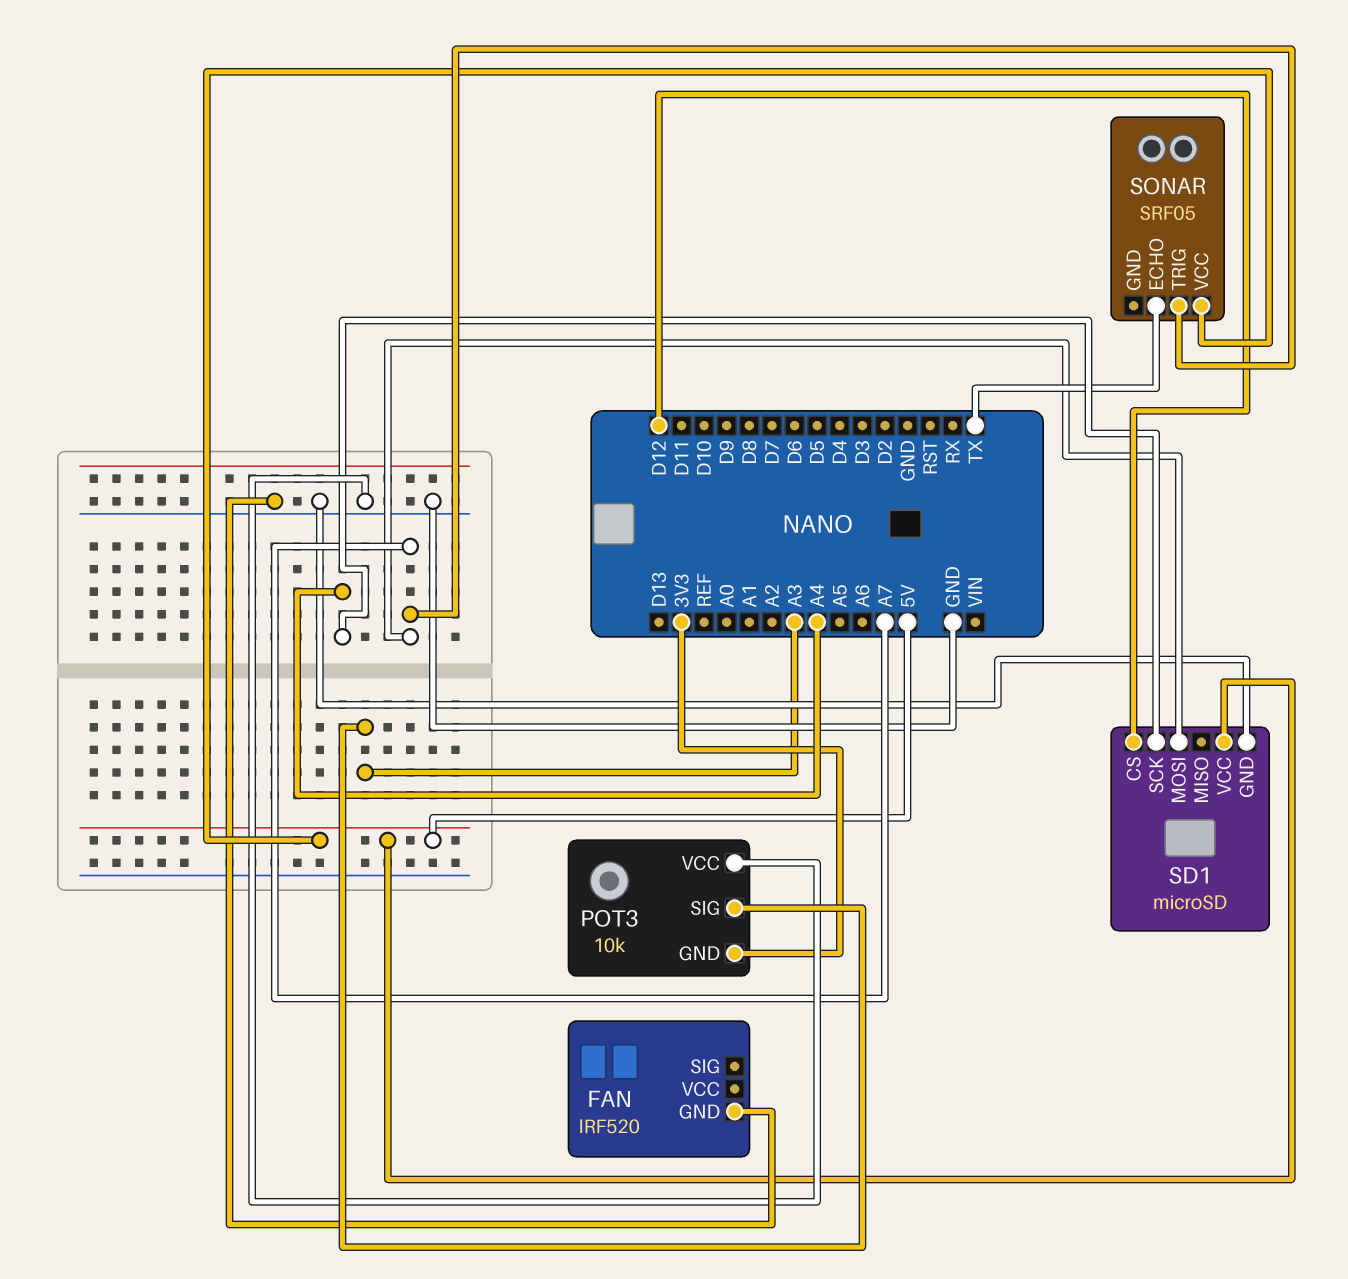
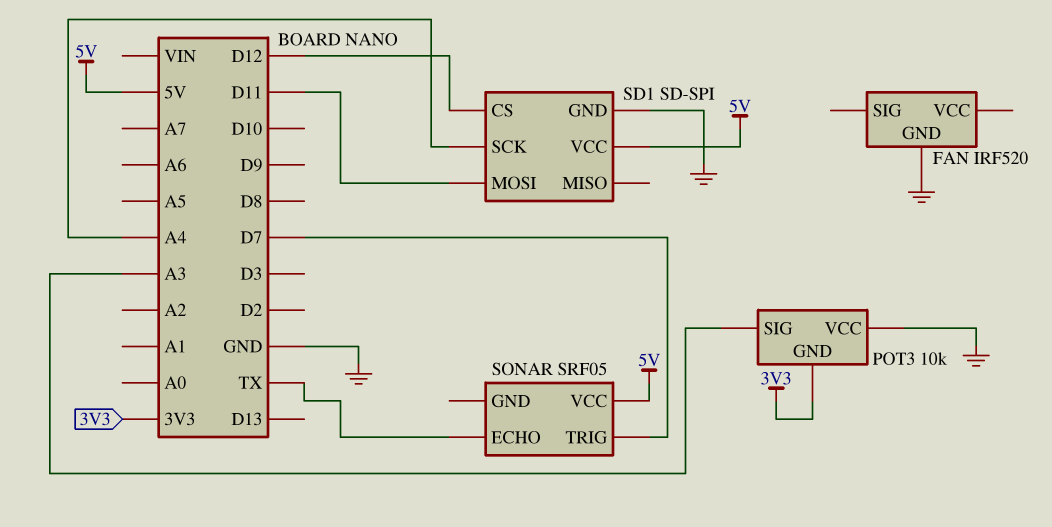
SD1: microSD -> SD-SPI
SD1 pin MOSI: A7 -> D11
SONAR pin TRIG: A7 -> D7

